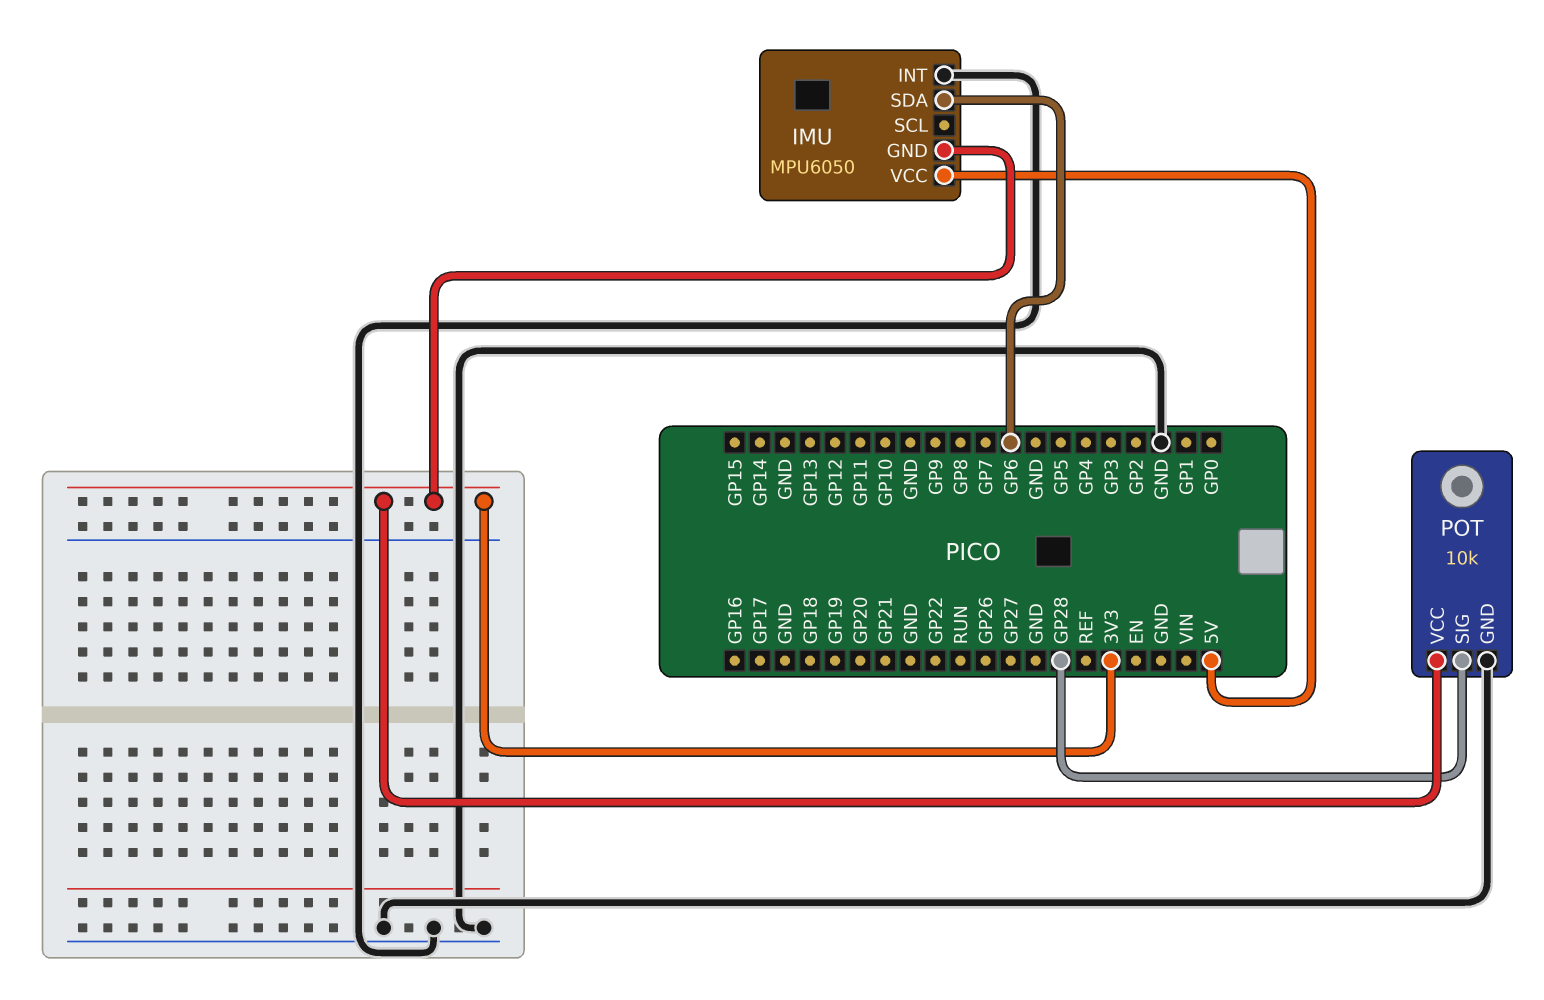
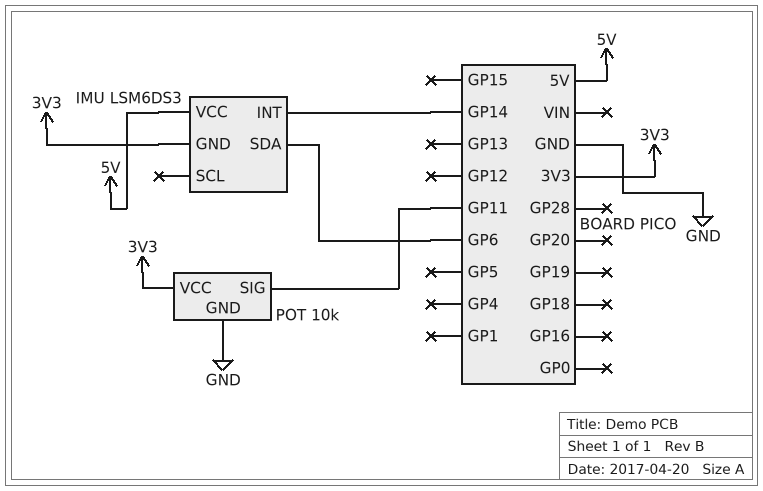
IMU: MPU6050 -> LSM6DS3
IMU pin INT: GND -> GP14
POT pin SIG: GP28 -> GP11

